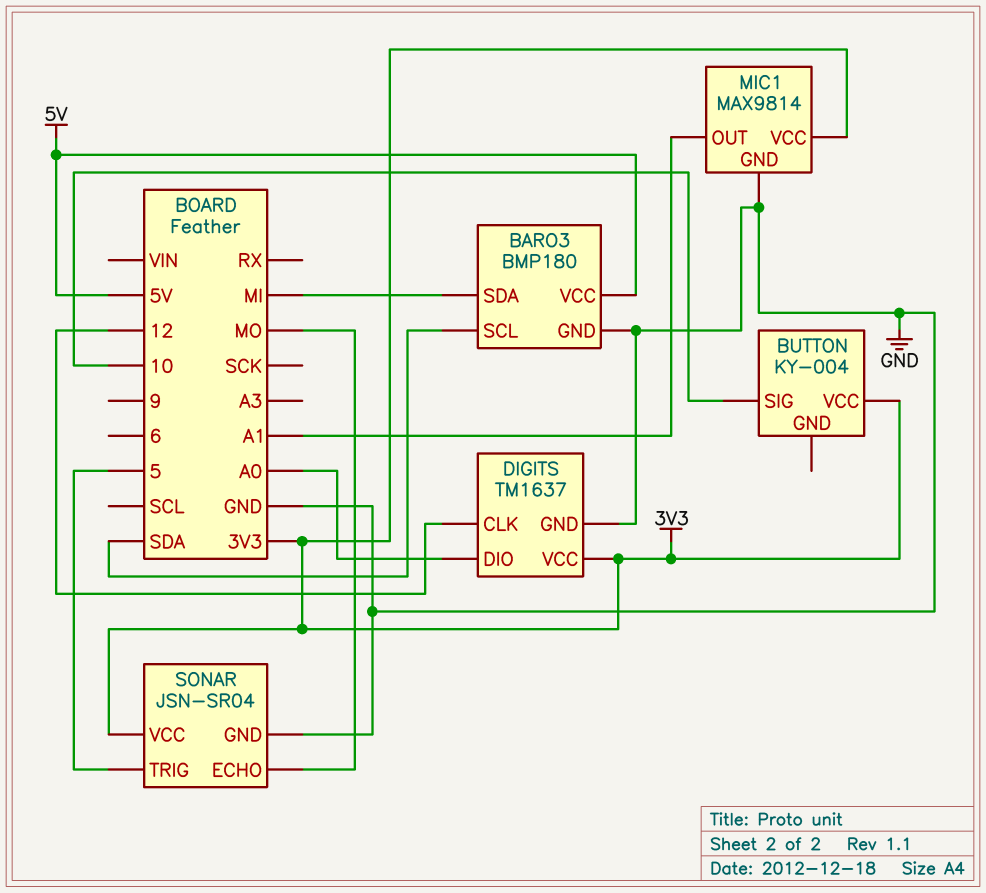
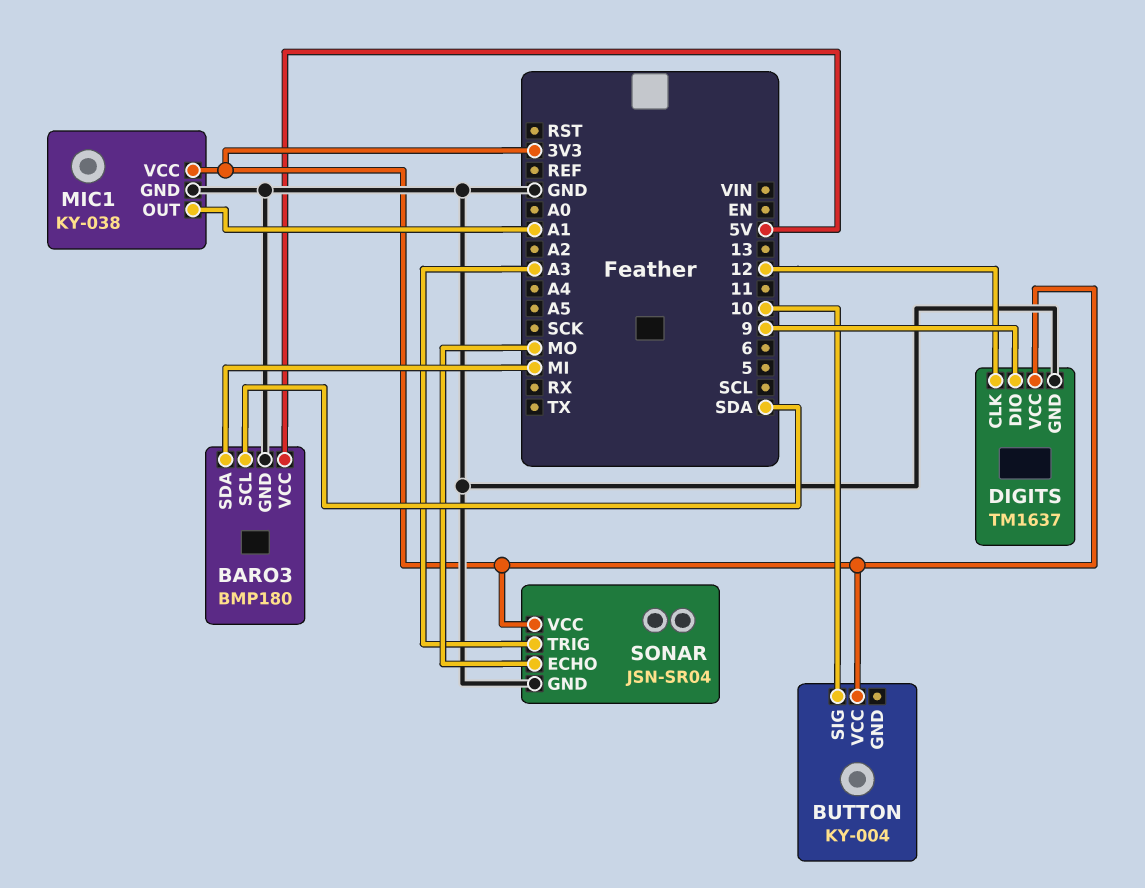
DIGITS pin DIO: A0 -> 9
MIC1: MAX9814 -> KY-038
SONAR pin TRIG: 5 -> A3

